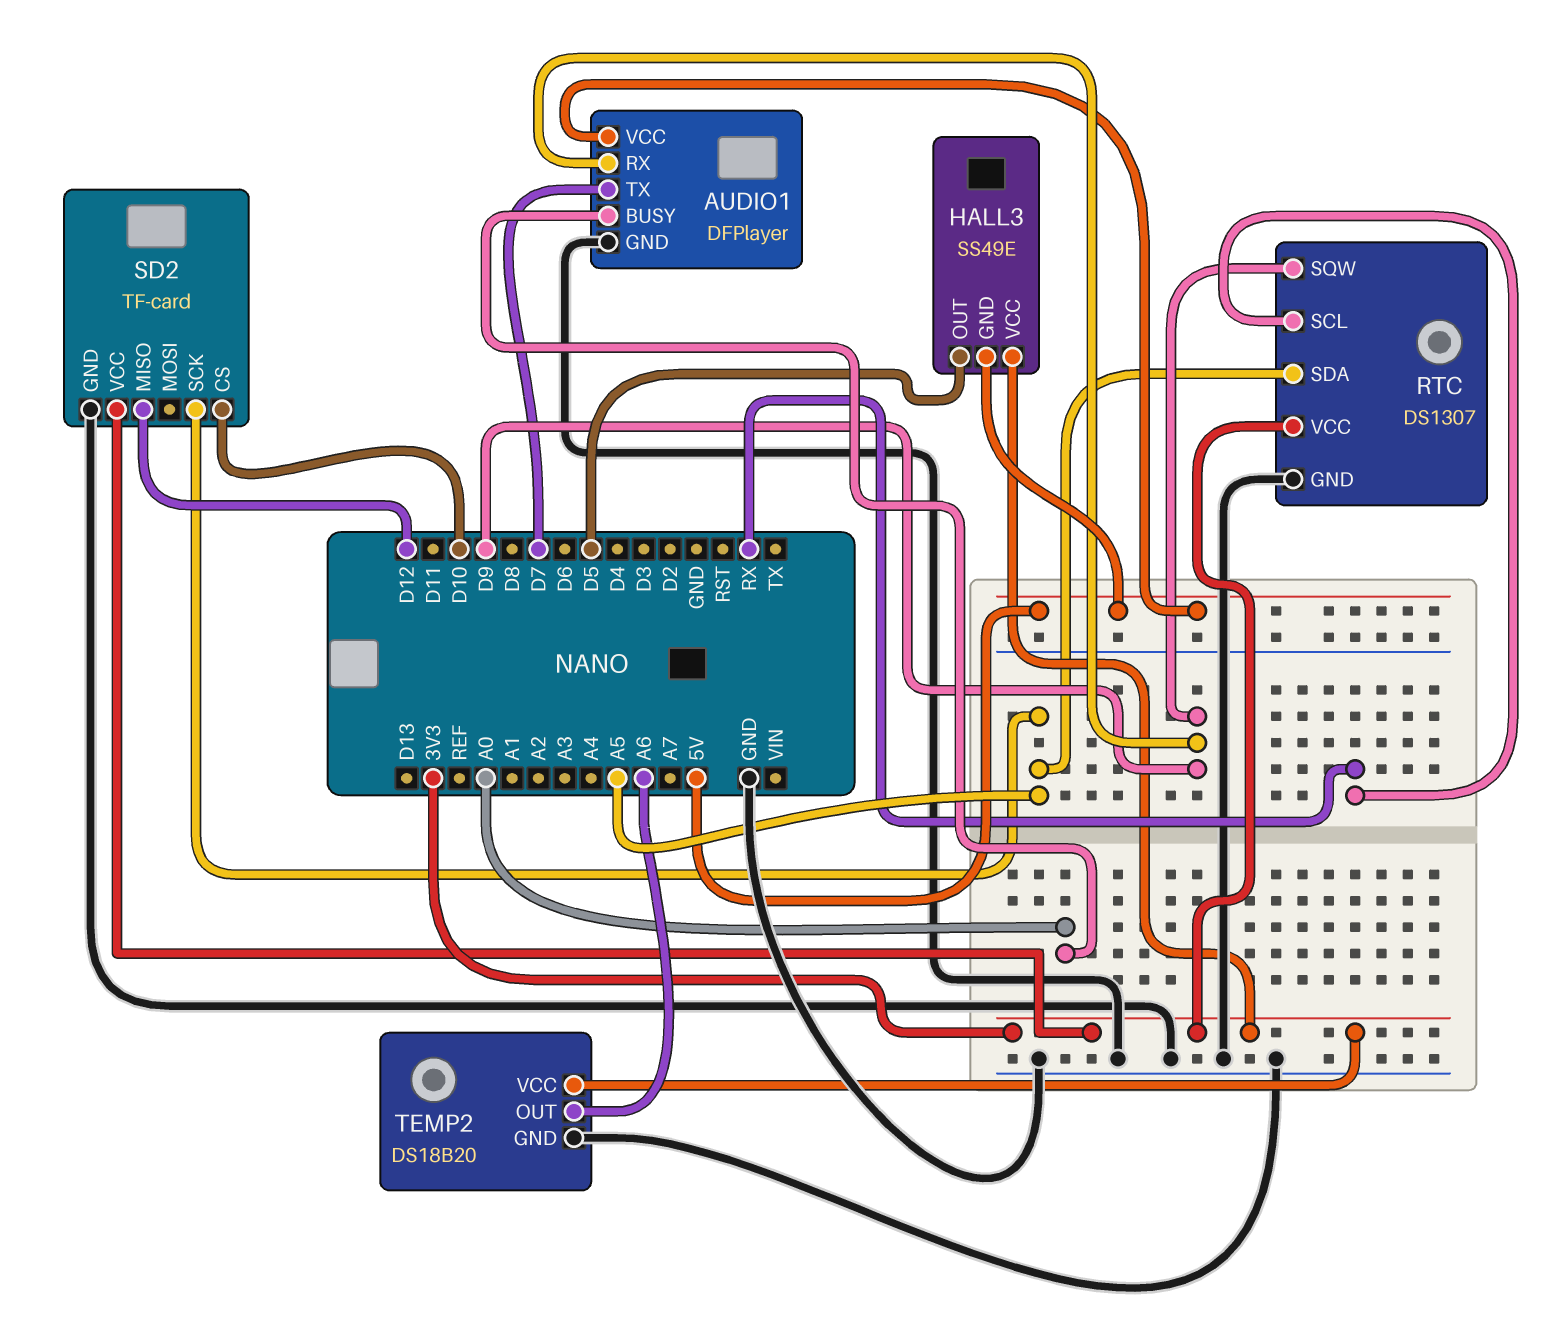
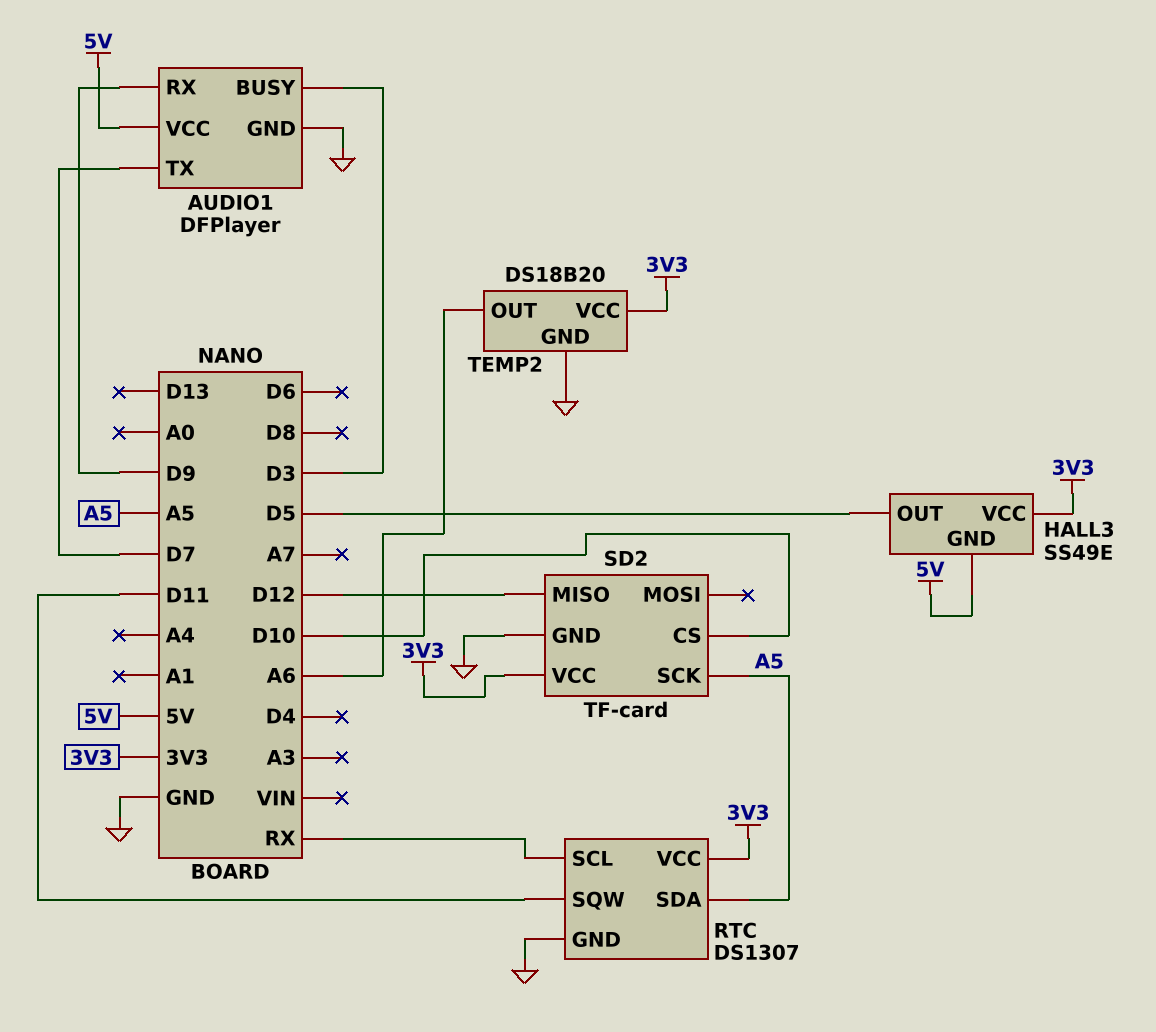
AUDIO1 pin BUSY: A0 -> D3
RTC pin SQW: D9 -> D11

